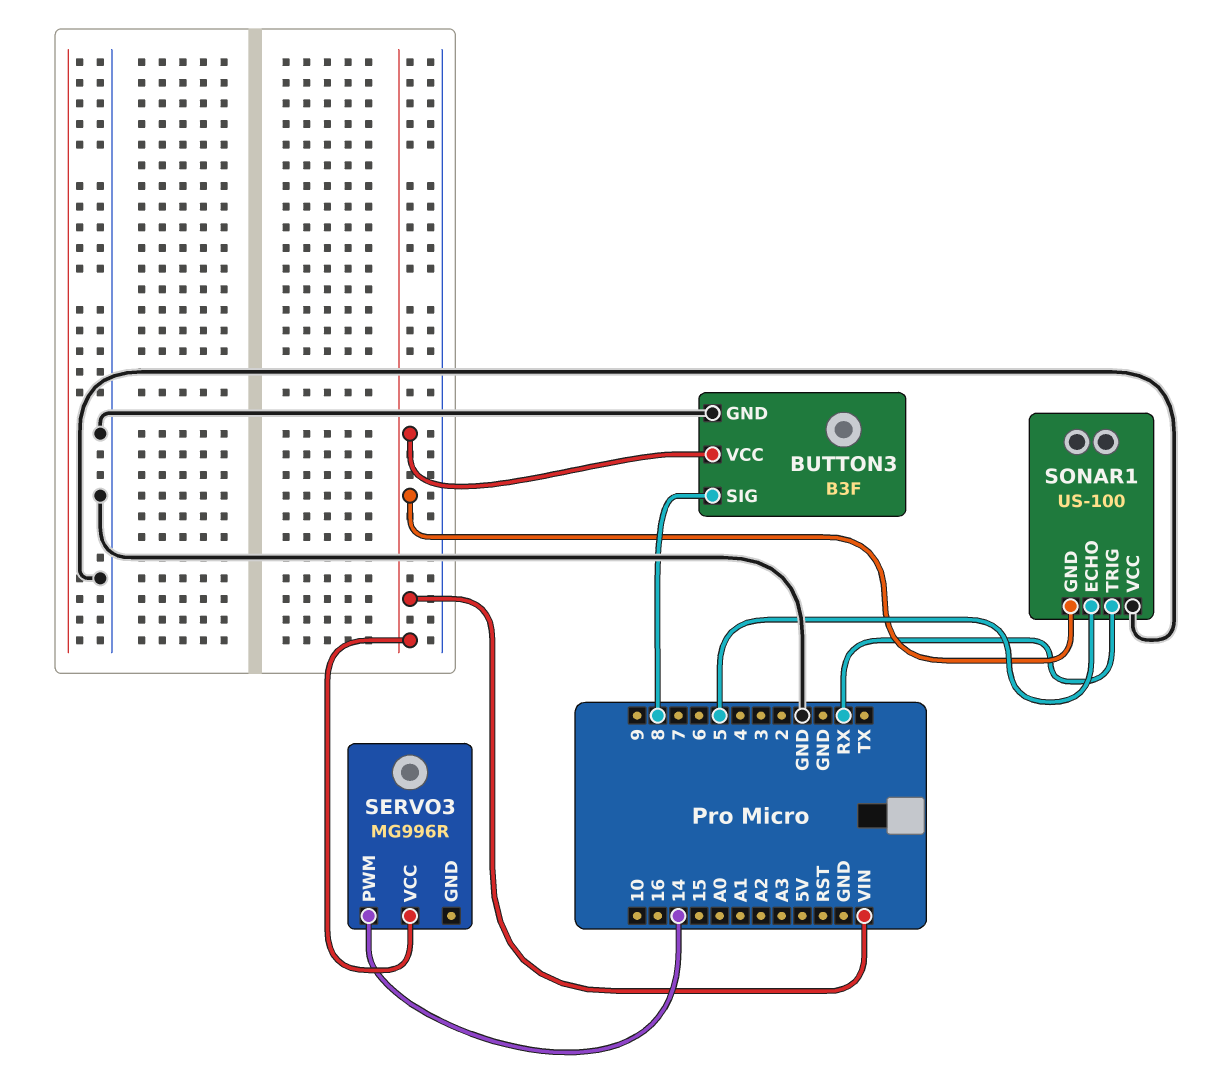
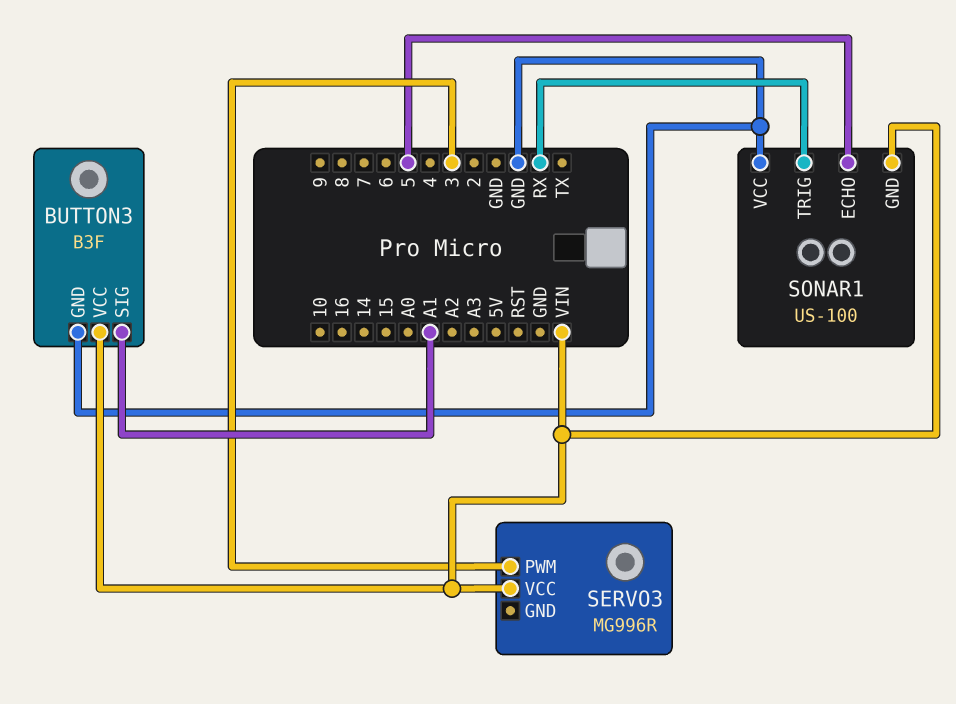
BUTTON3 pin SIG: 8 -> A1
SERVO3 pin PWM: 14 -> 3

